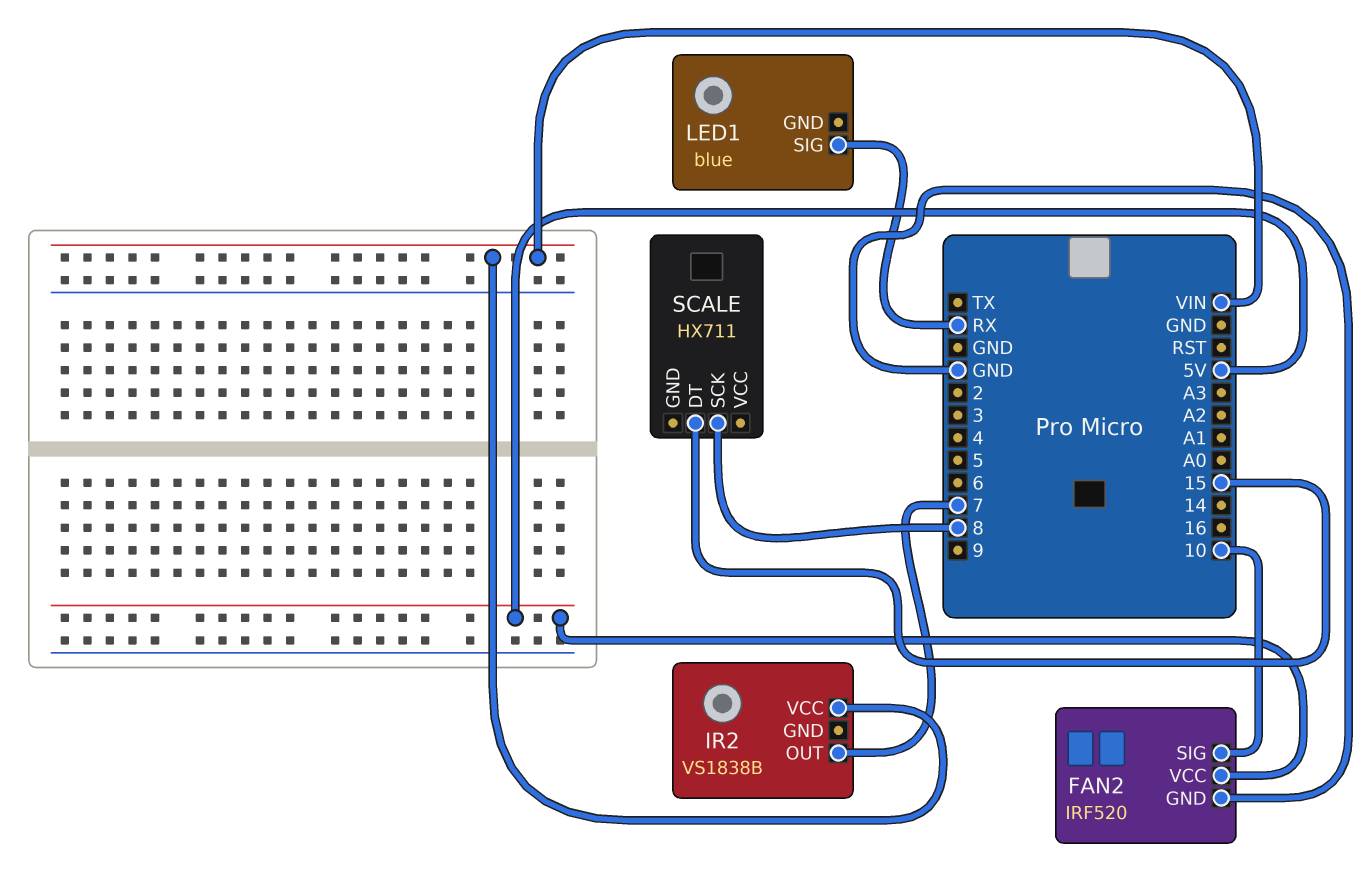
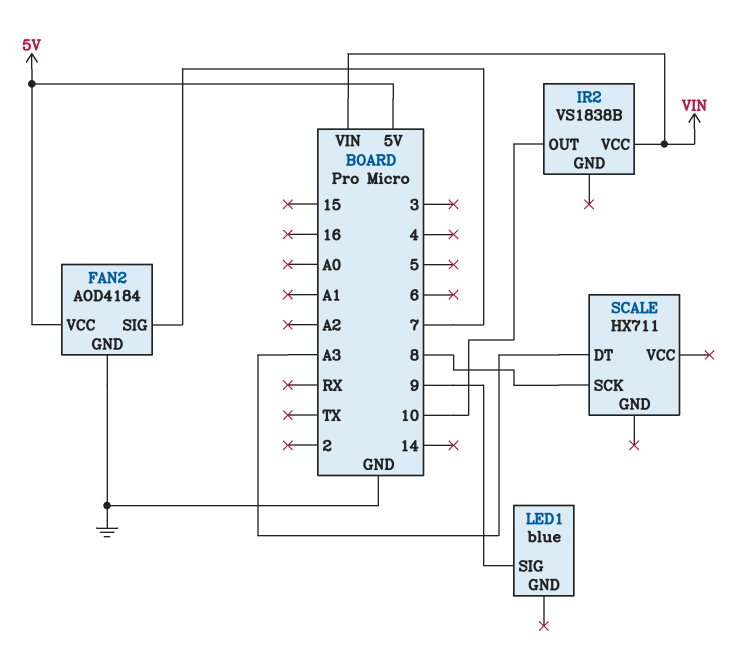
FAN2: IRF520 -> AOD4184
FAN2 pin SIG: 10 -> 7
IR2 pin OUT: 7 -> 10
LED1 pin SIG: RX -> 9
SCALE pin DT: 15 -> A3

